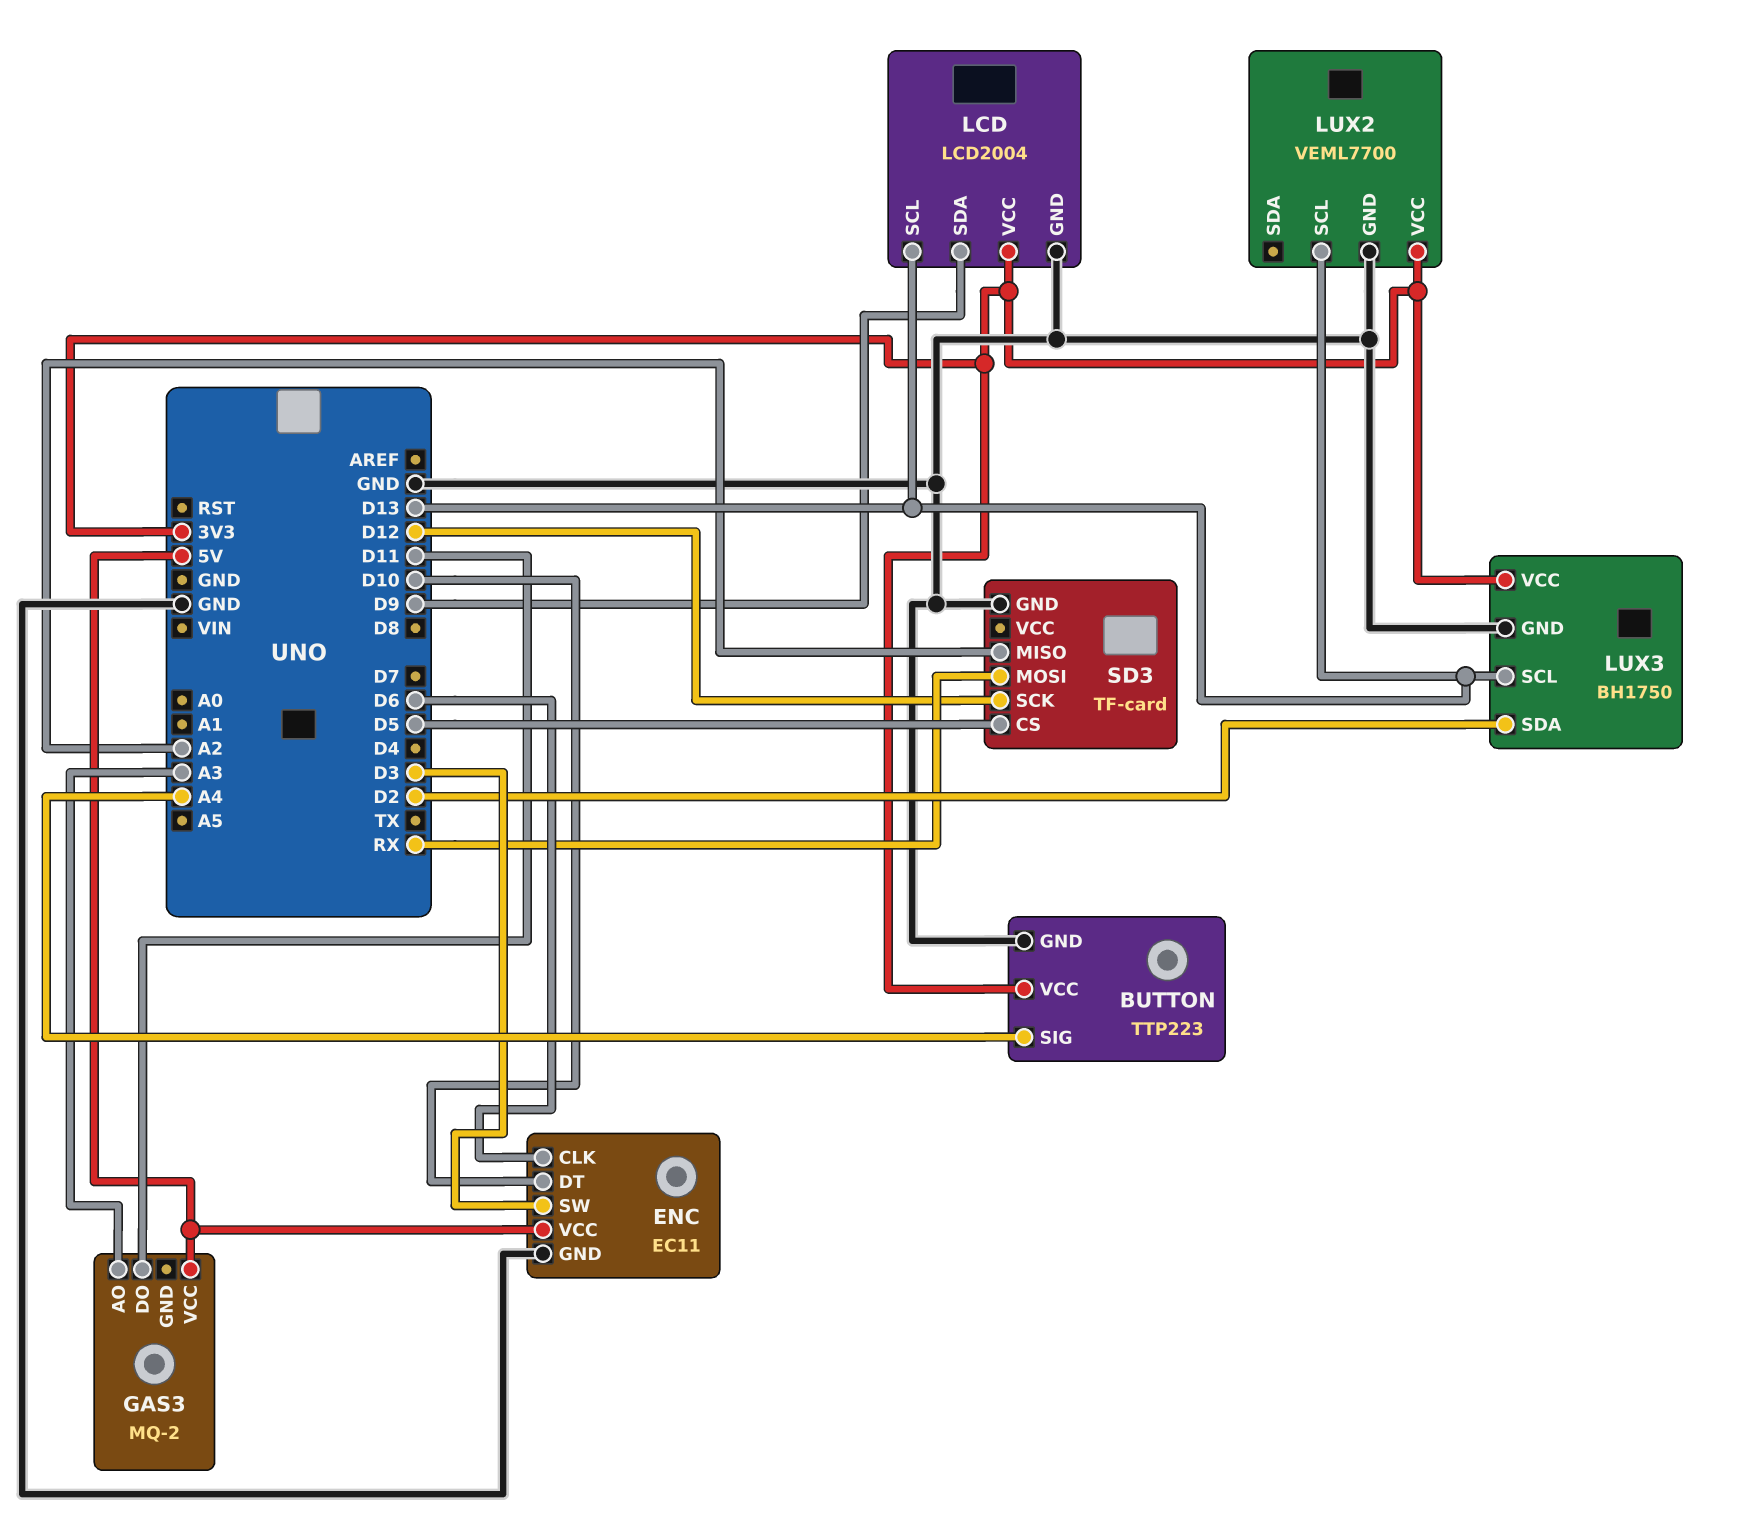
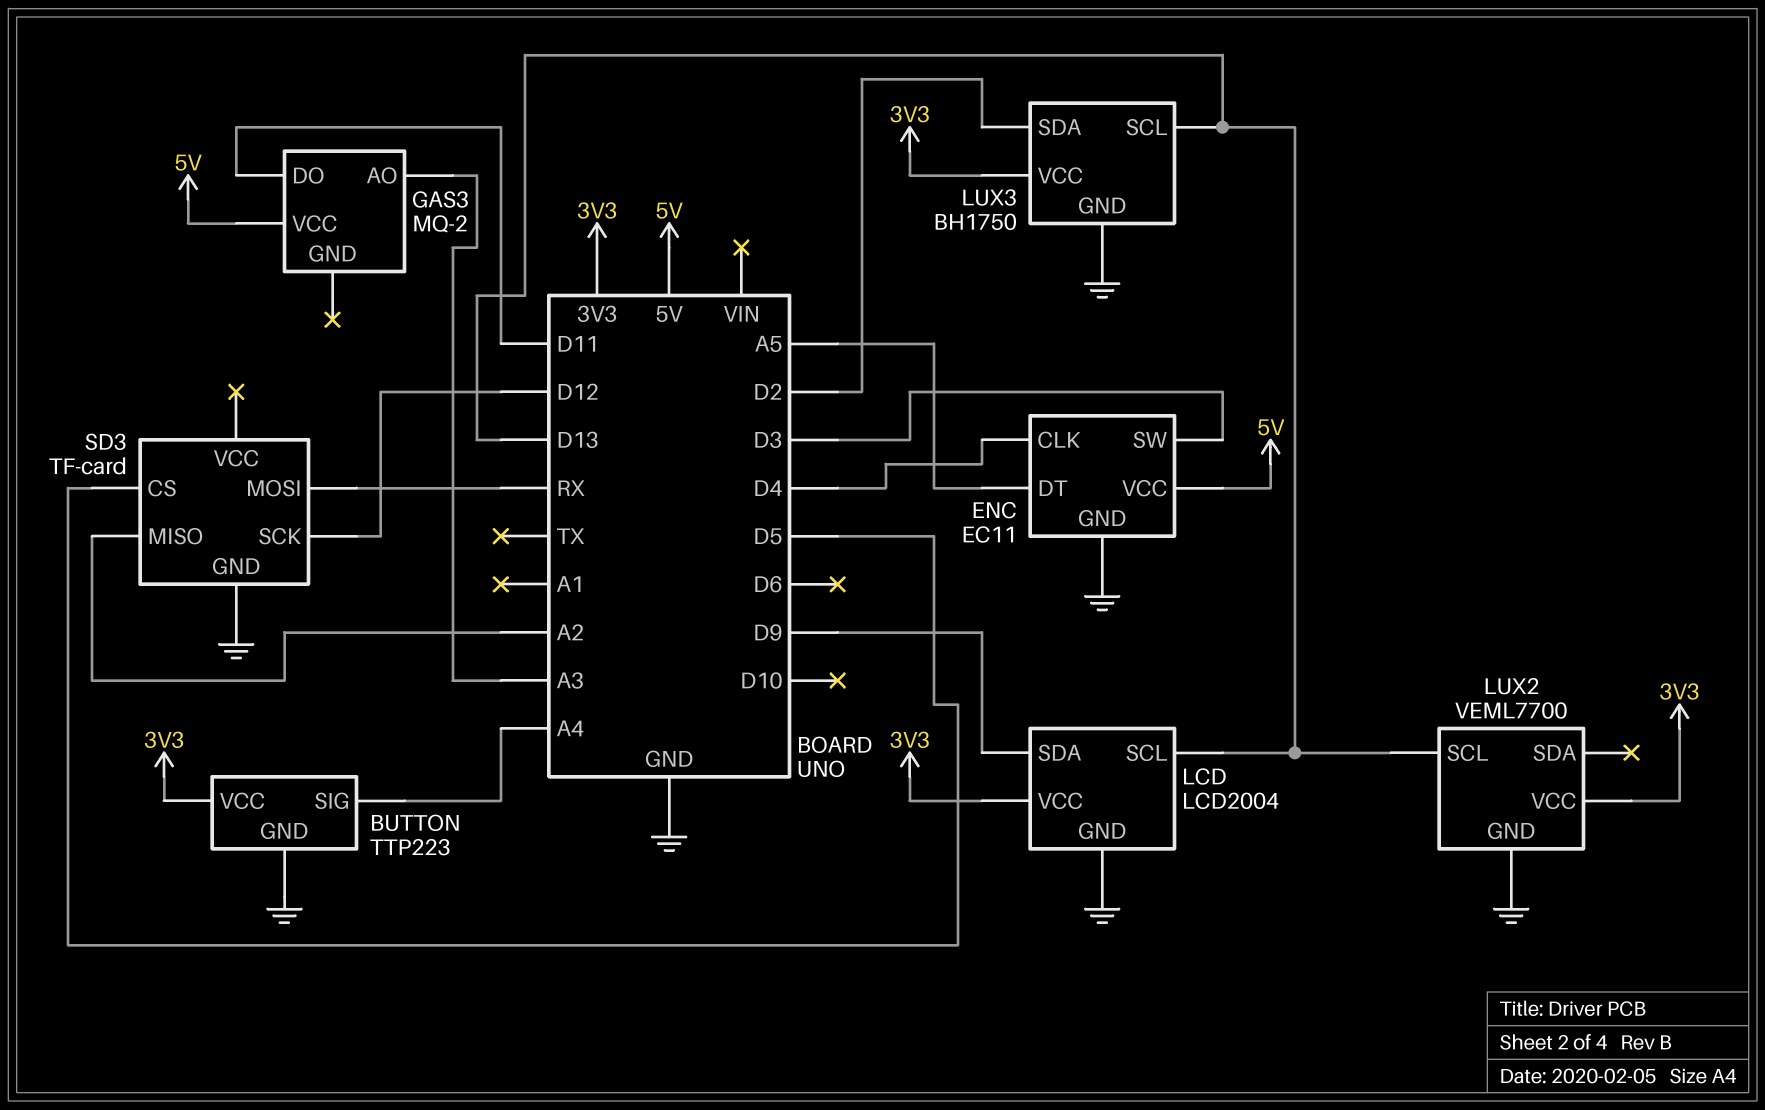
ENC pin CLK: D6 -> D4
ENC pin DT: D10 -> A5

